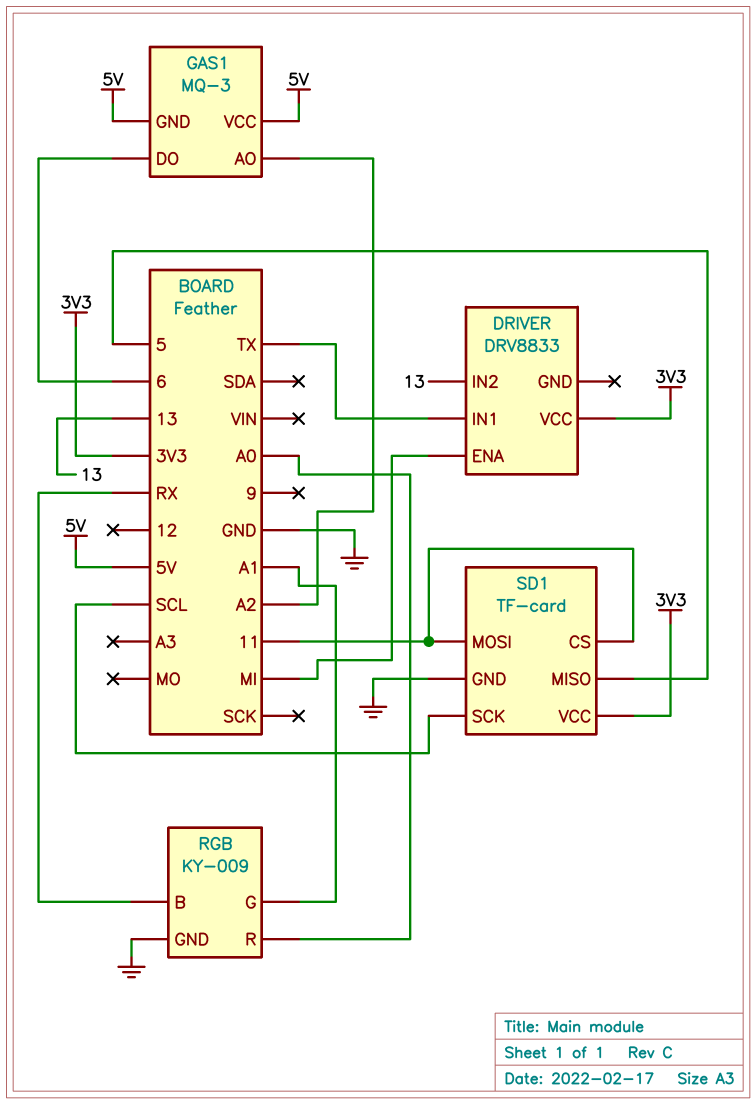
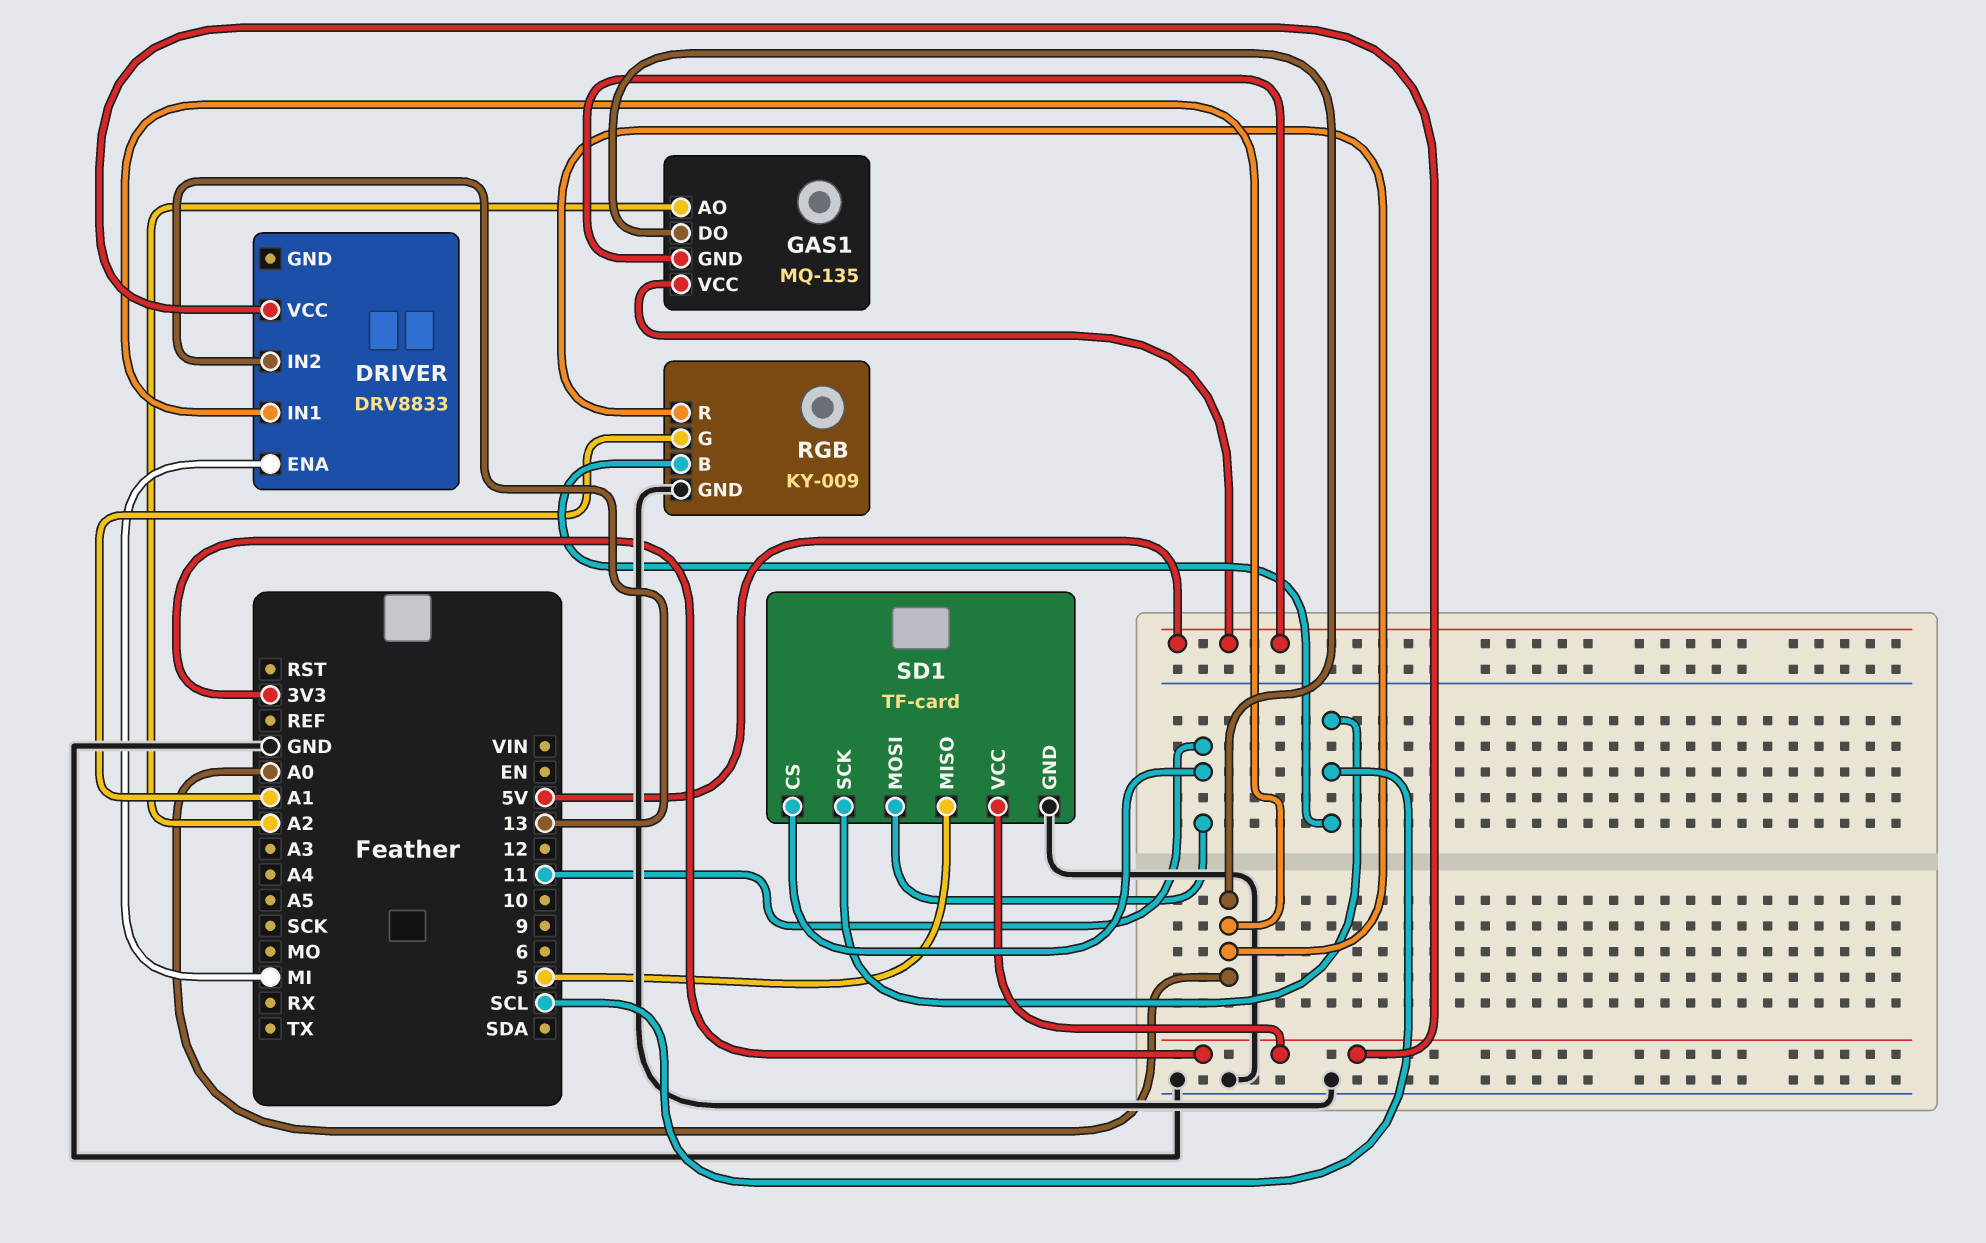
DRIVER pin IN1: TX -> A0
GAS1: MQ-3 -> MQ-135
GAS1 pin DO: 6 -> A0
RGB pin B: RX -> SCL

